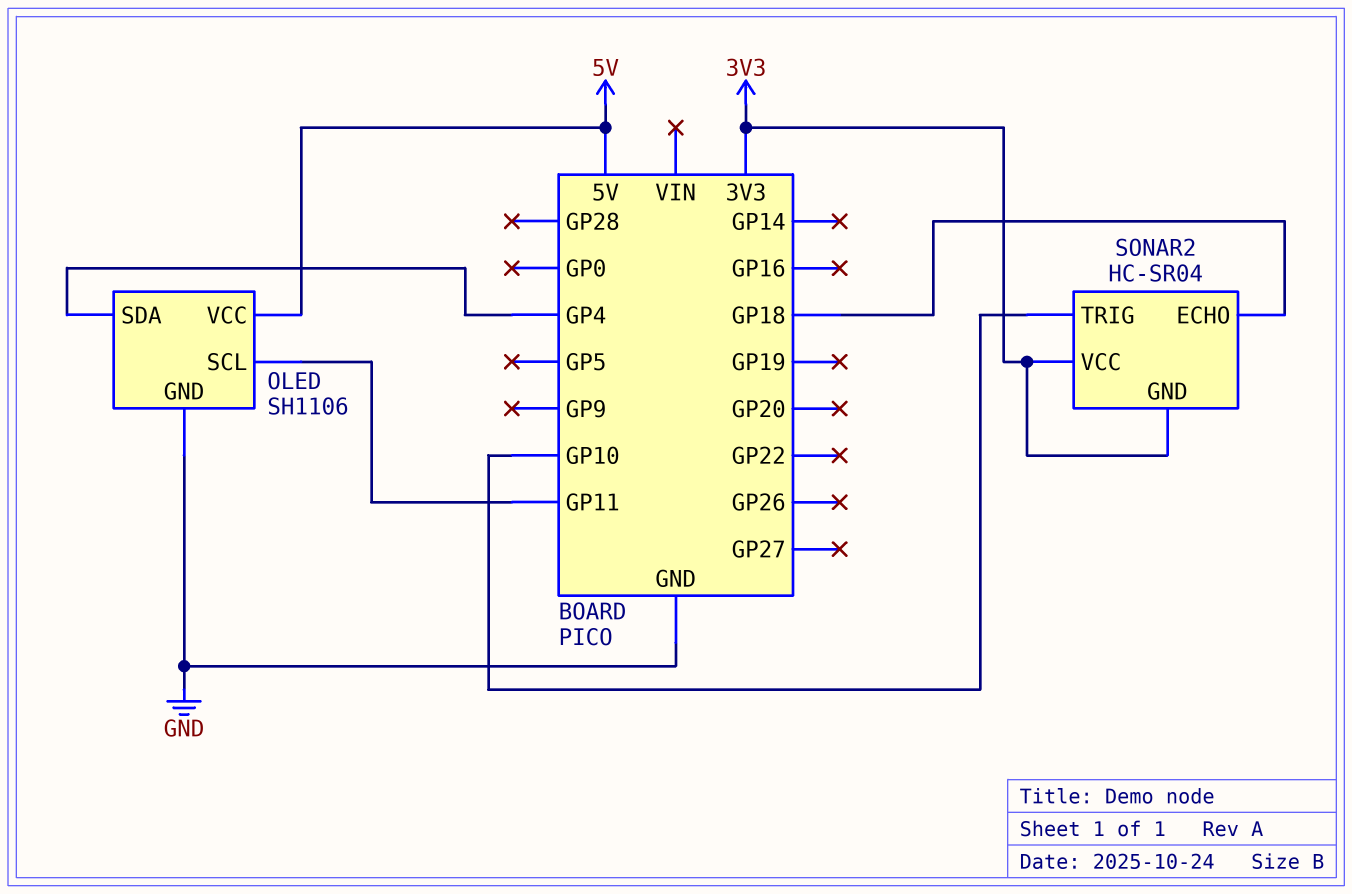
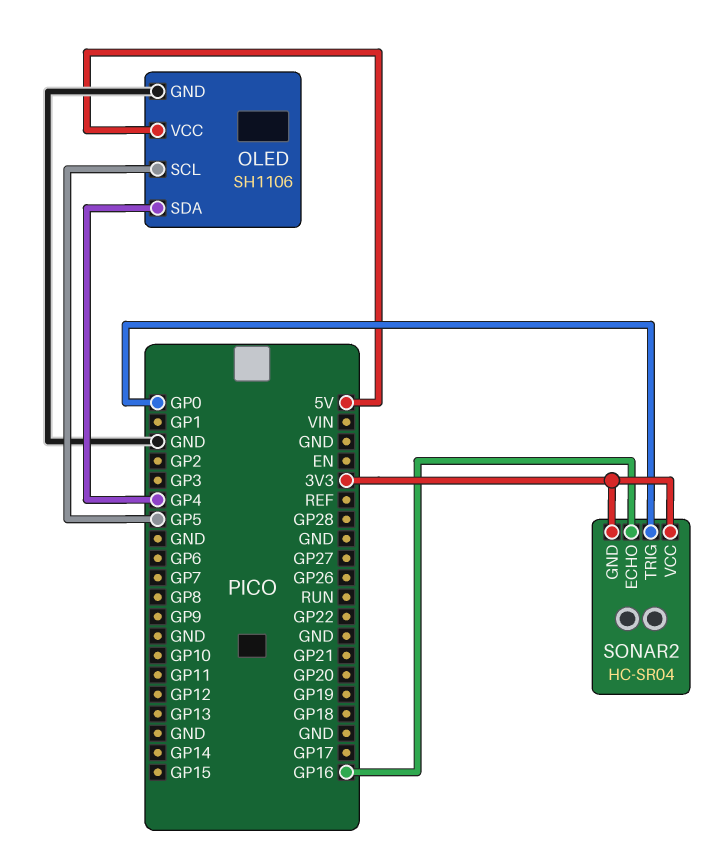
OLED pin SCL: GP11 -> GP5
SONAR2 pin ECHO: GP18 -> GP16
SONAR2 pin TRIG: GP10 -> GP0

